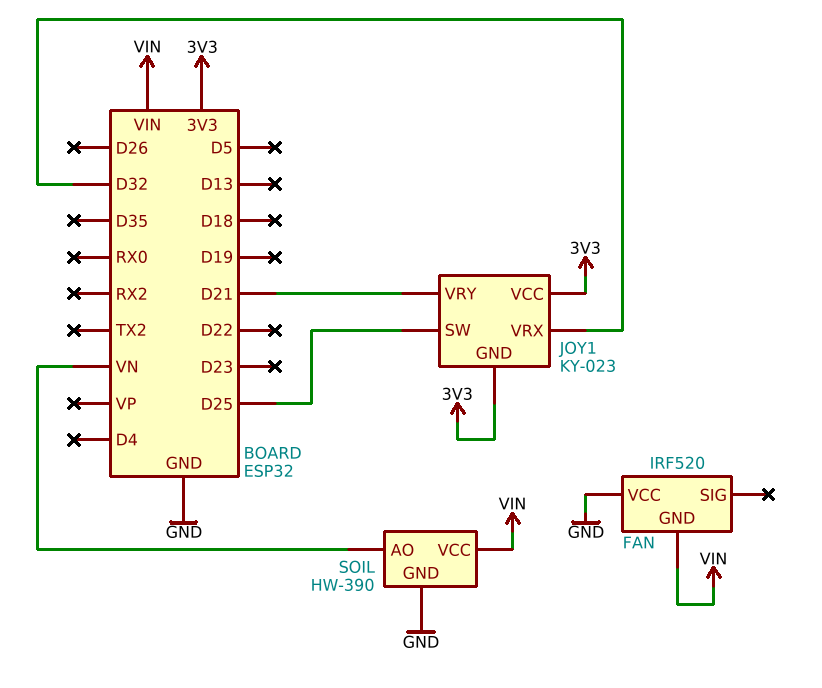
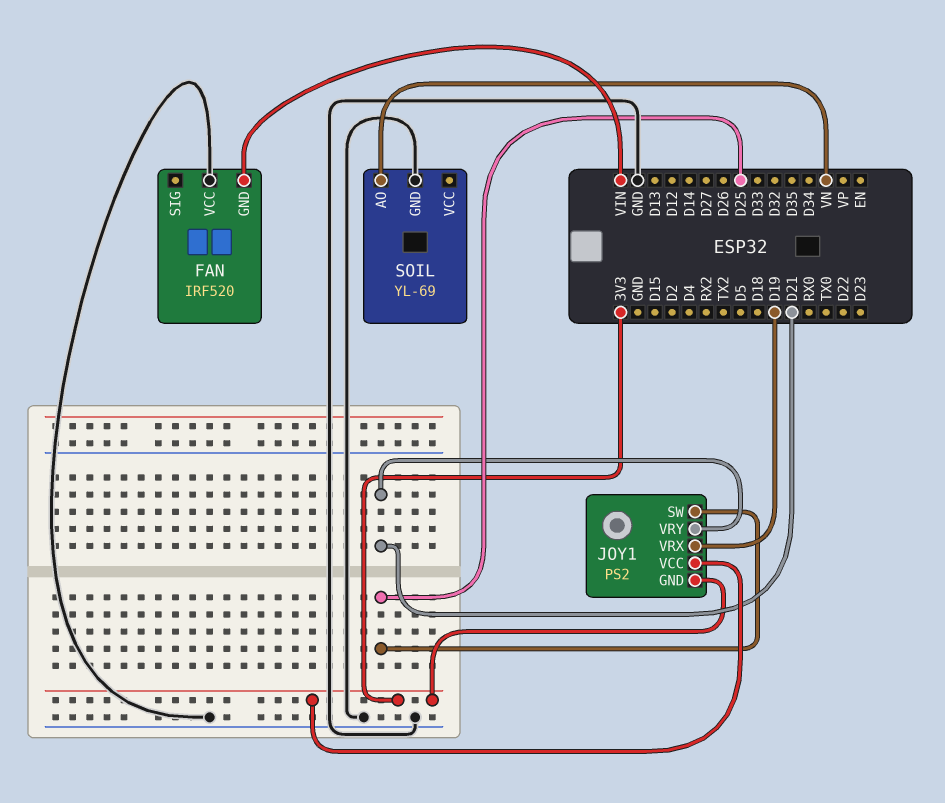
JOY1: KY-023 -> PS2
JOY1 pin VRX: D32 -> D19
SOIL: HW-390 -> YL-69
SOIL pin VCC: VIN -> none

